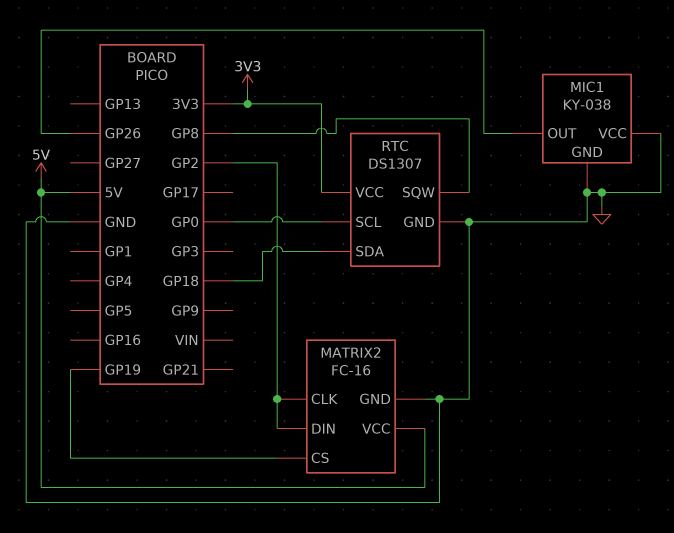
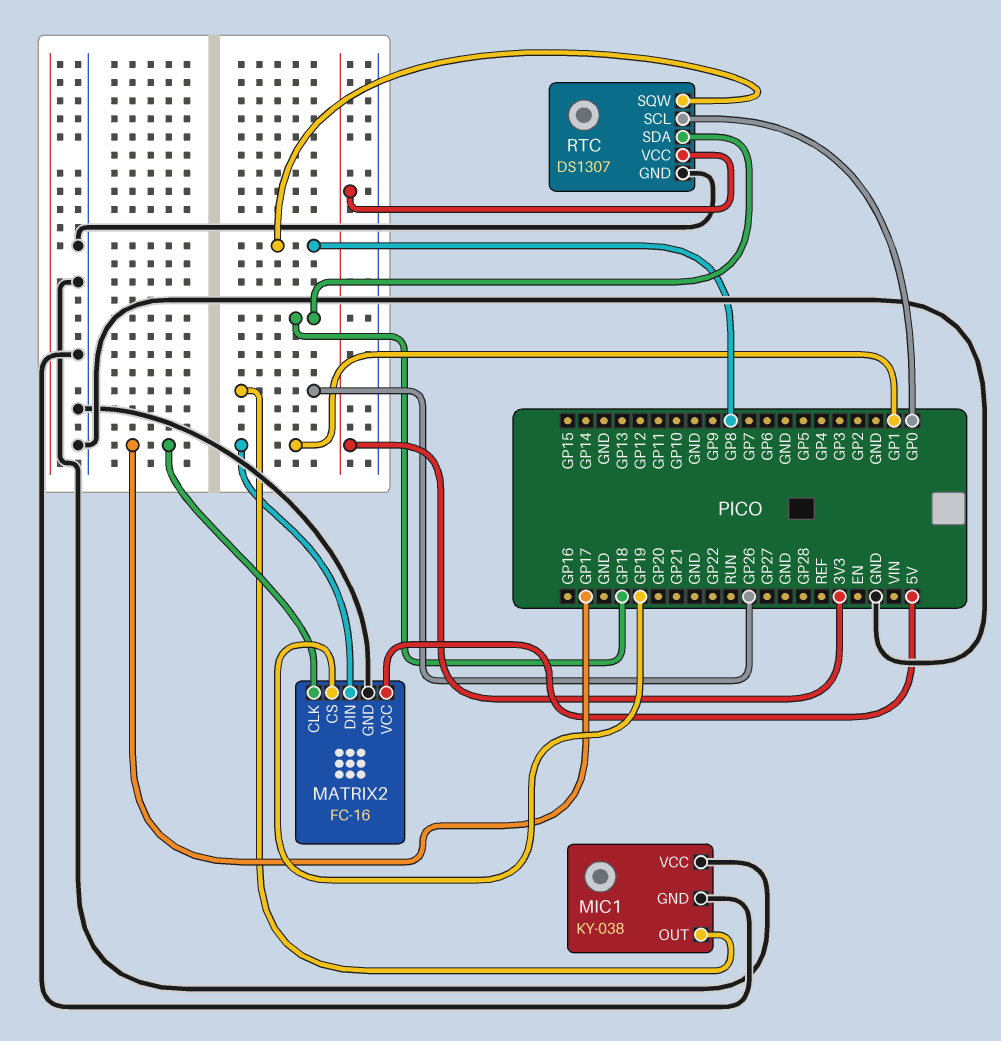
MATRIX2 pin CLK: GP2 -> GP17
MATRIX2 pin DIN: GP2 -> GP1

